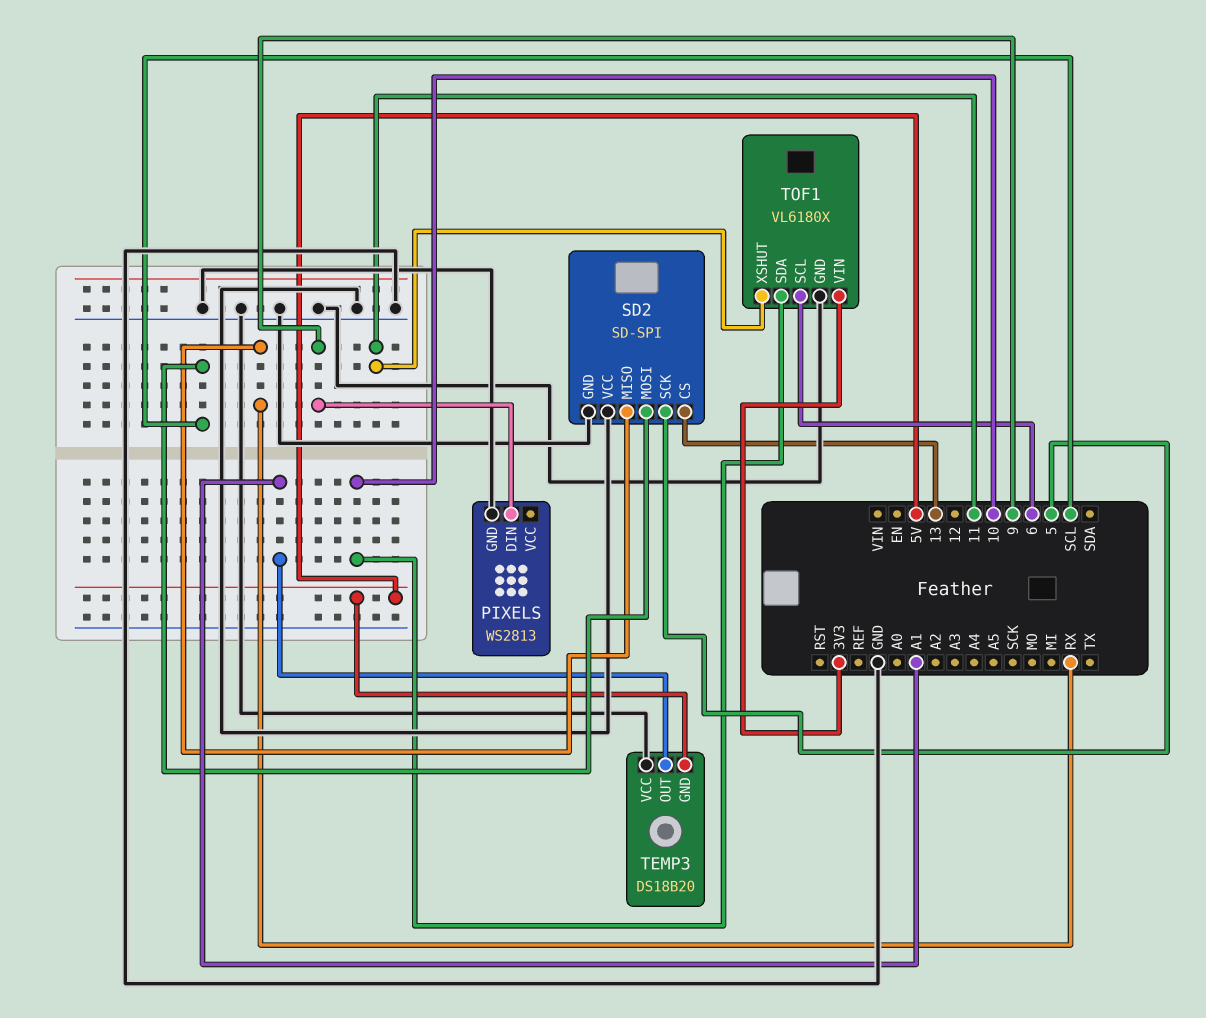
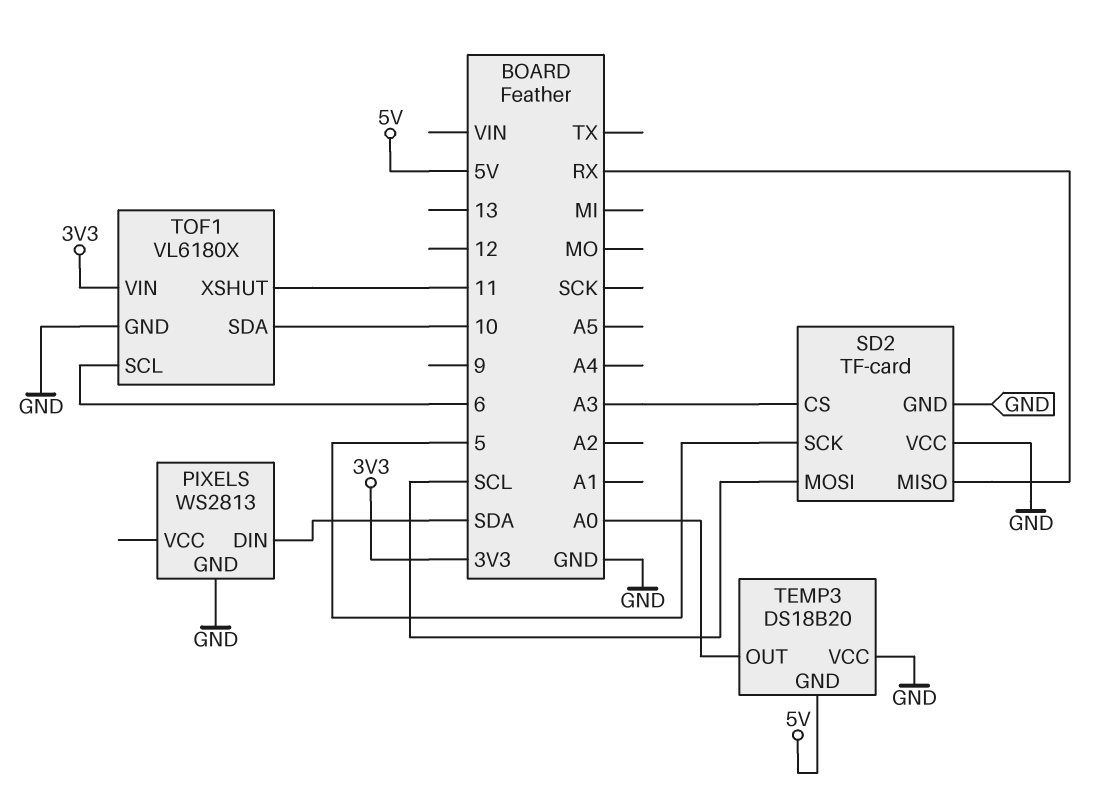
PIXELS pin DIN: 9 -> SDA
SD2: SD-SPI -> TF-card
SD2 pin CS: 13 -> A3
TEMP3 pin OUT: A1 -> A0

